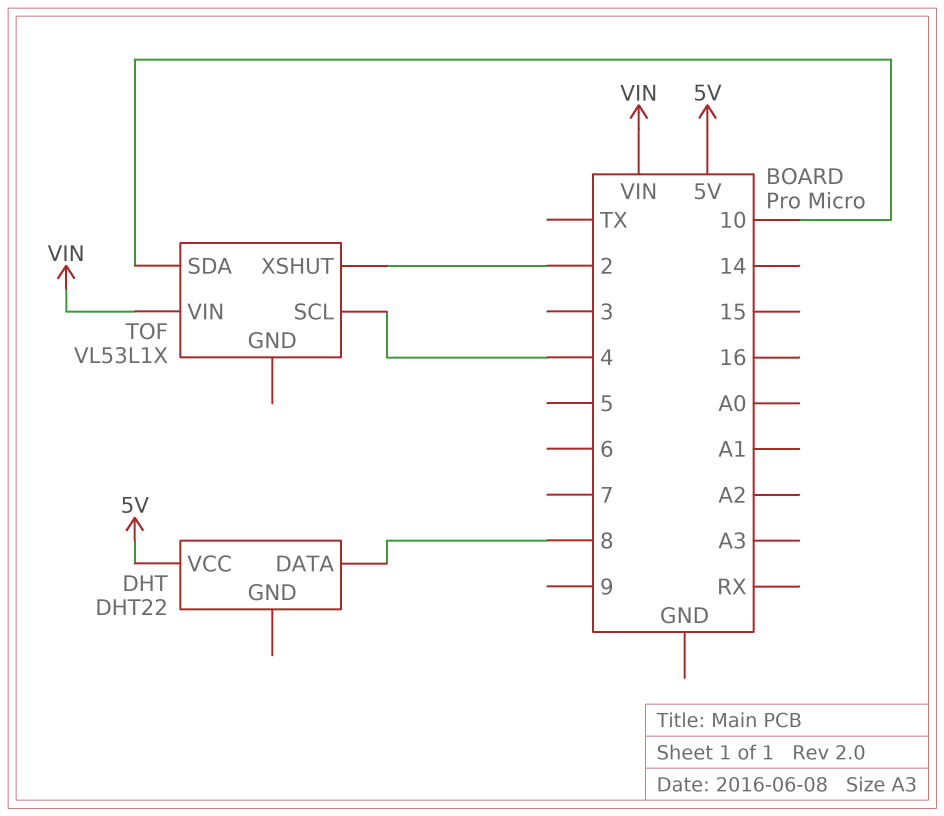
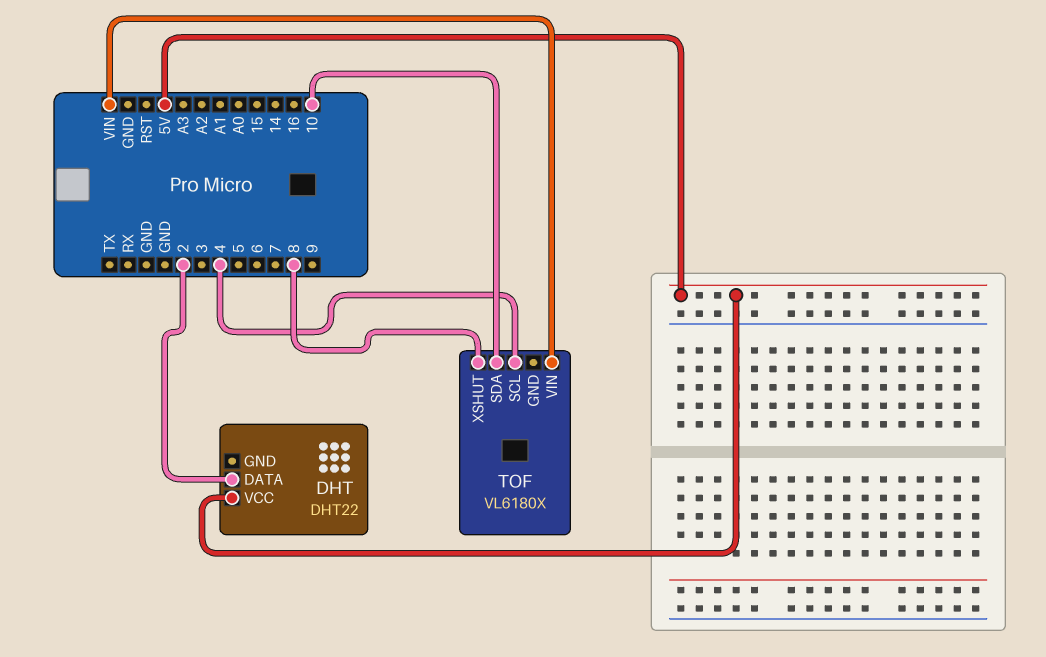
DHT pin DATA: 8 -> 2
TOF: VL53L1X -> VL6180X
TOF pin XSHUT: 2 -> 8

